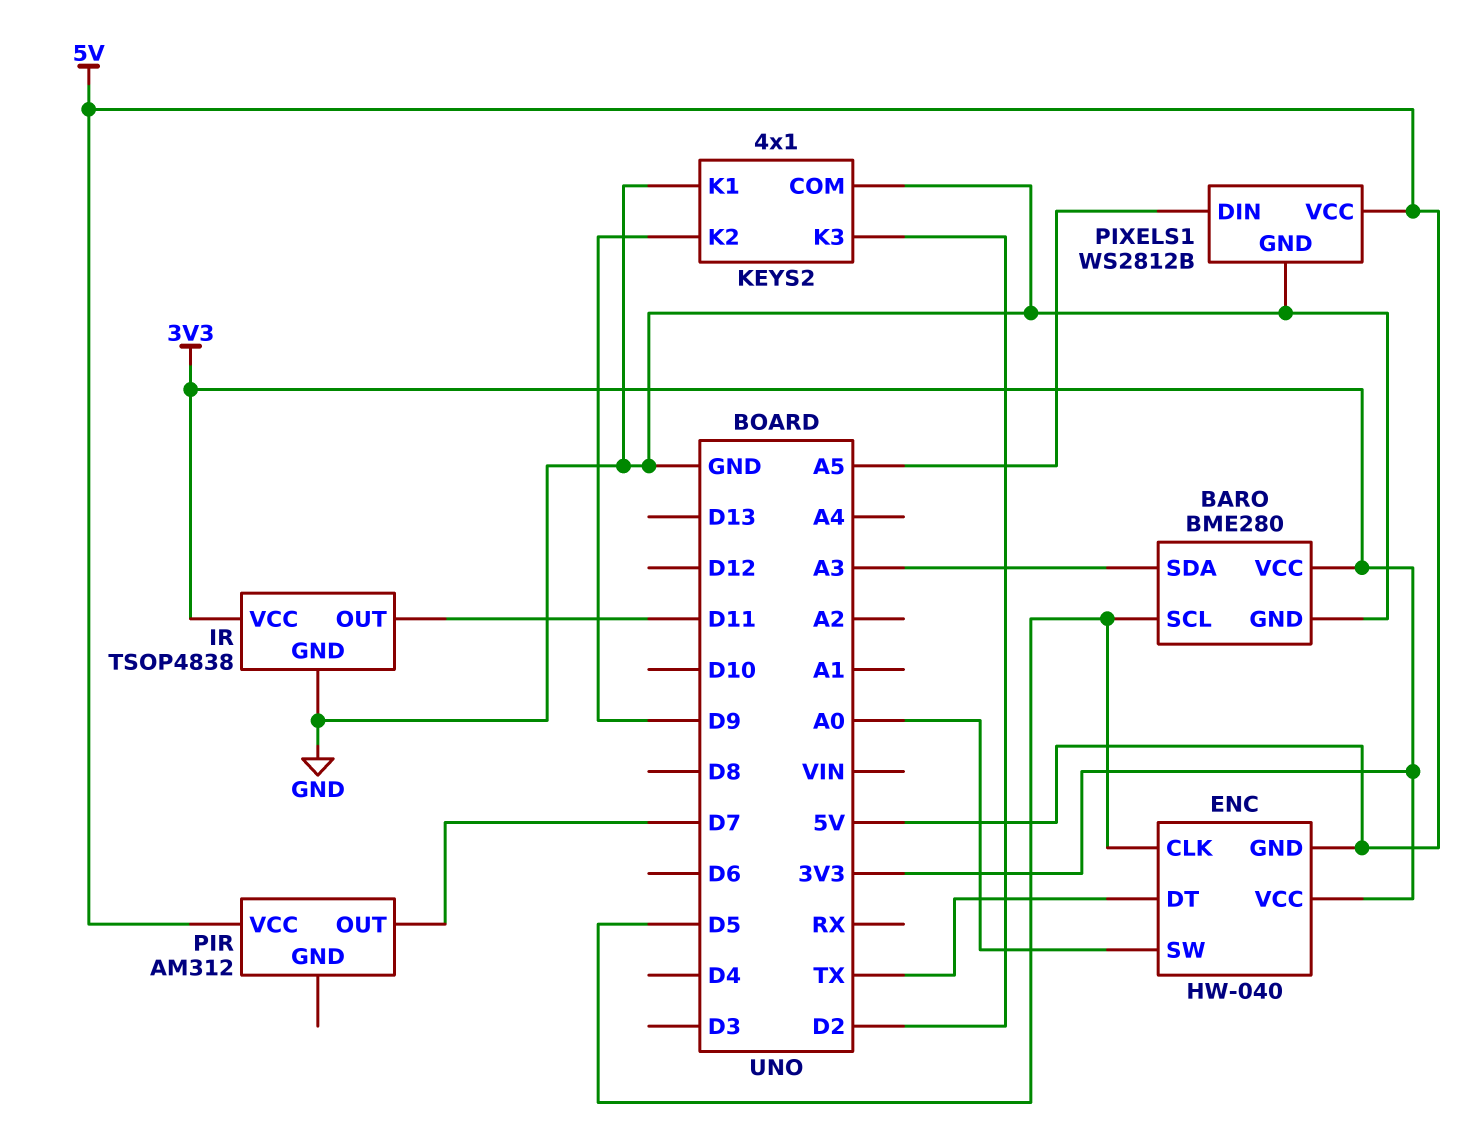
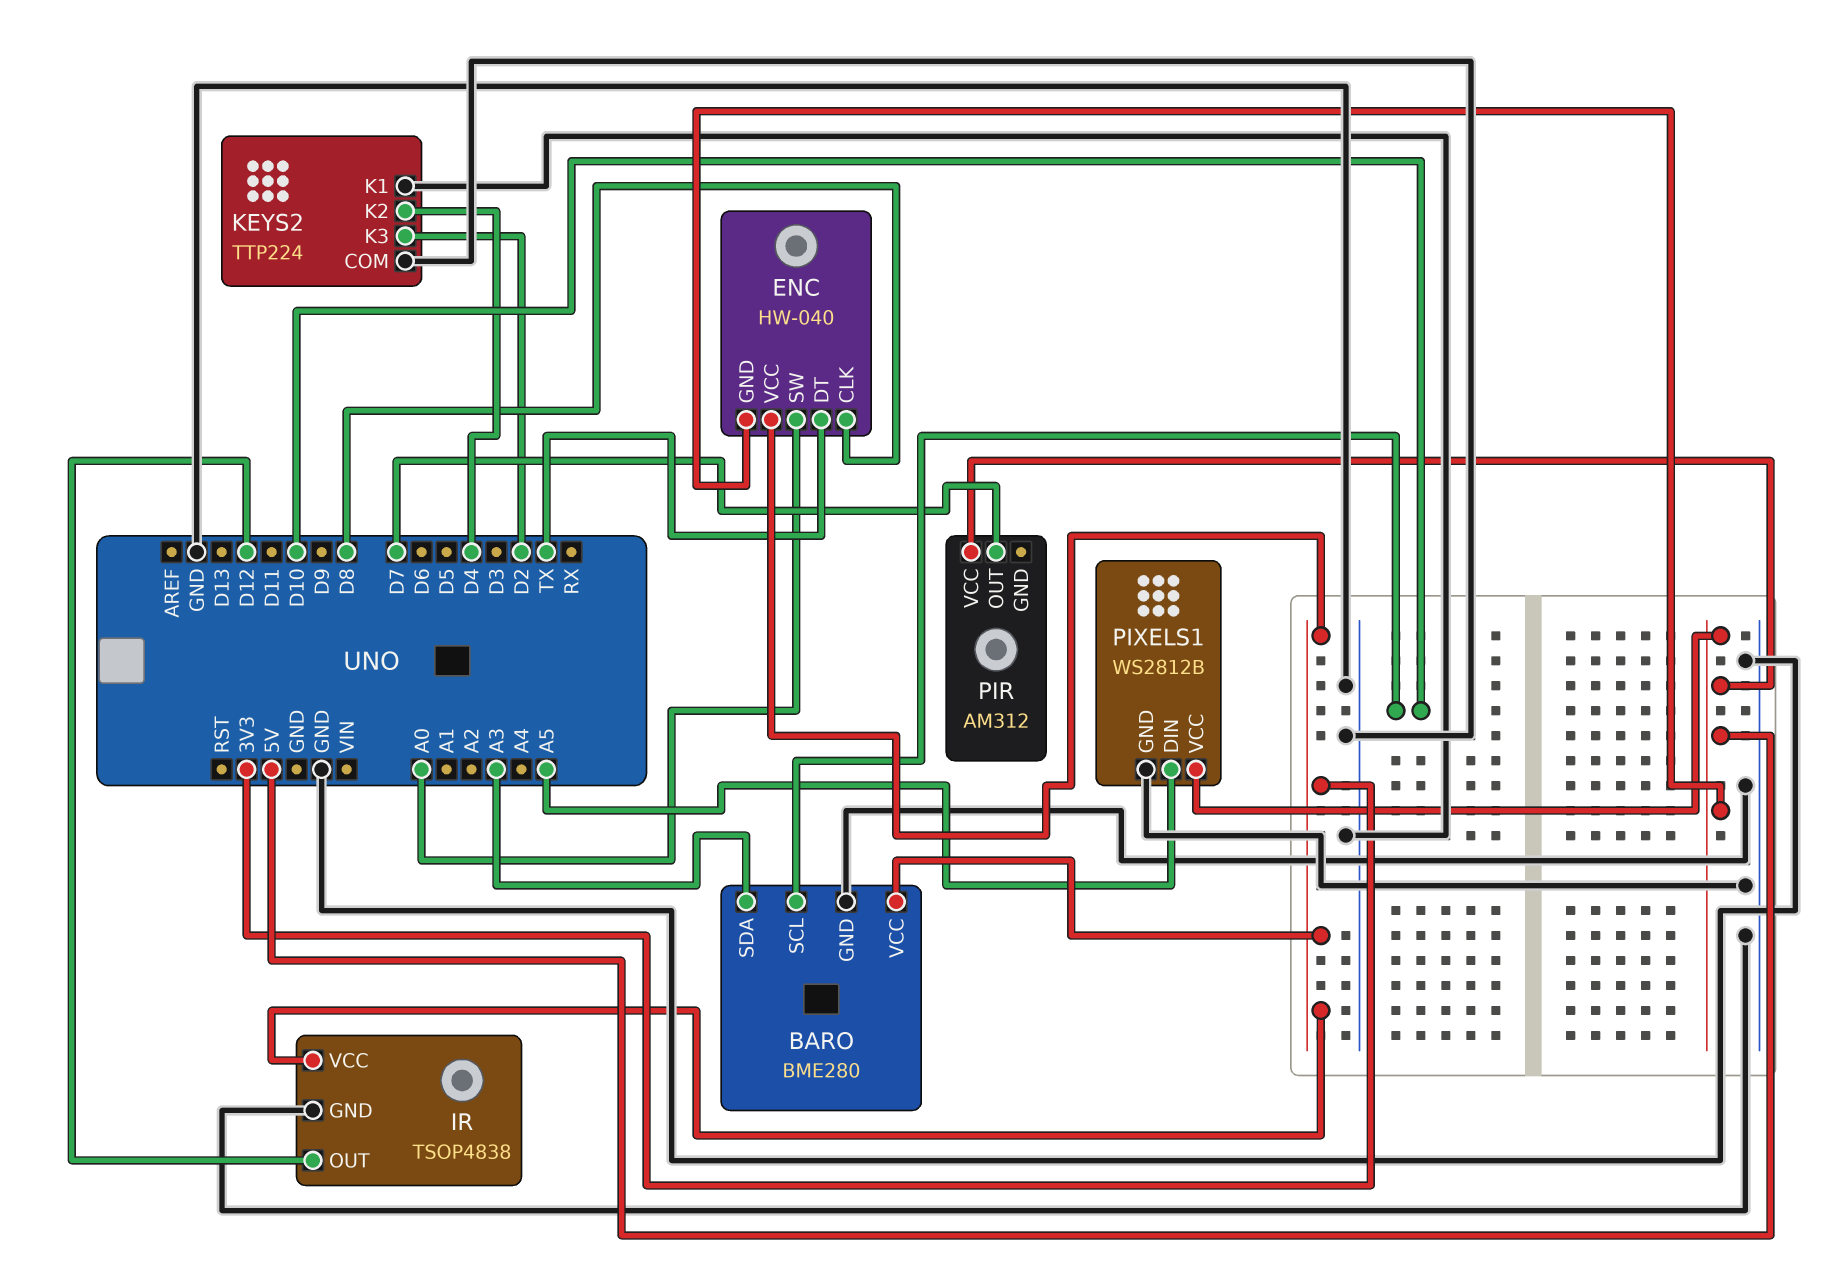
BARO pin SCL: D5 -> D10
ENC pin CLK: D5 -> D8
IR pin OUT: D11 -> D12
KEYS2: 4x1 -> TTP224
KEYS2 pin K2: D9 -> D4

